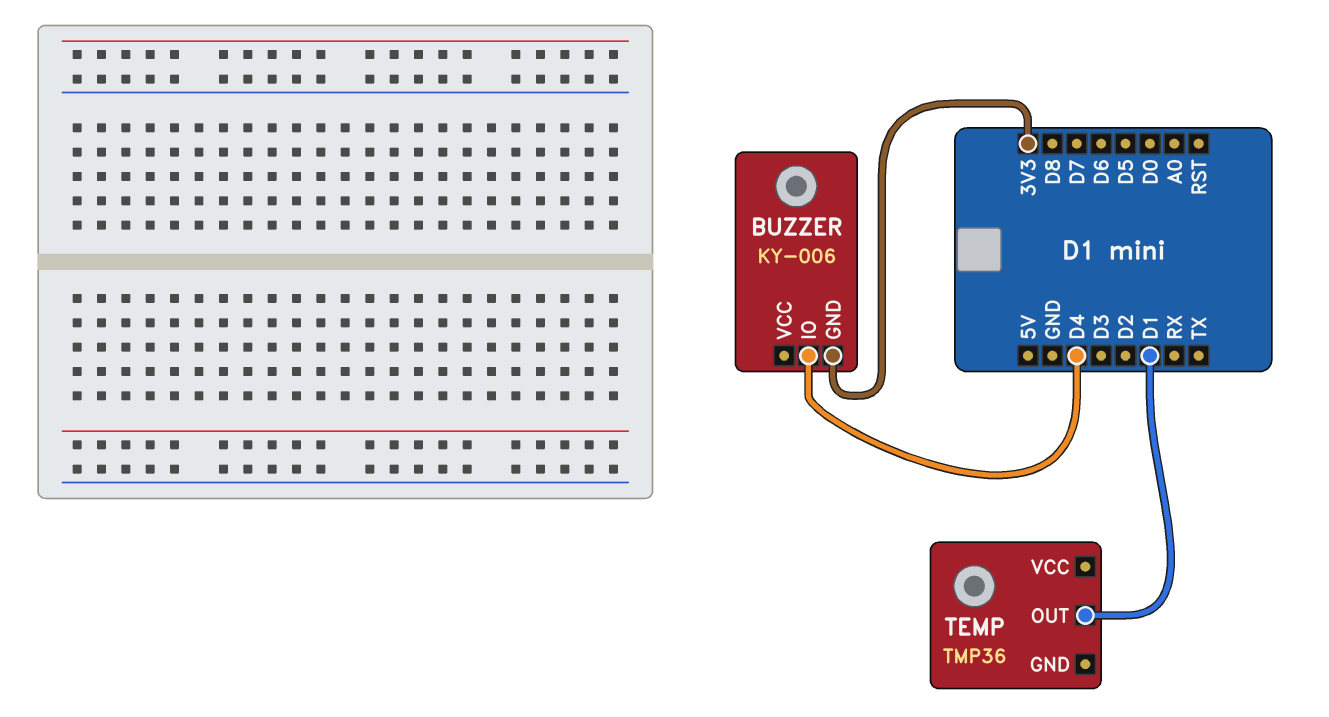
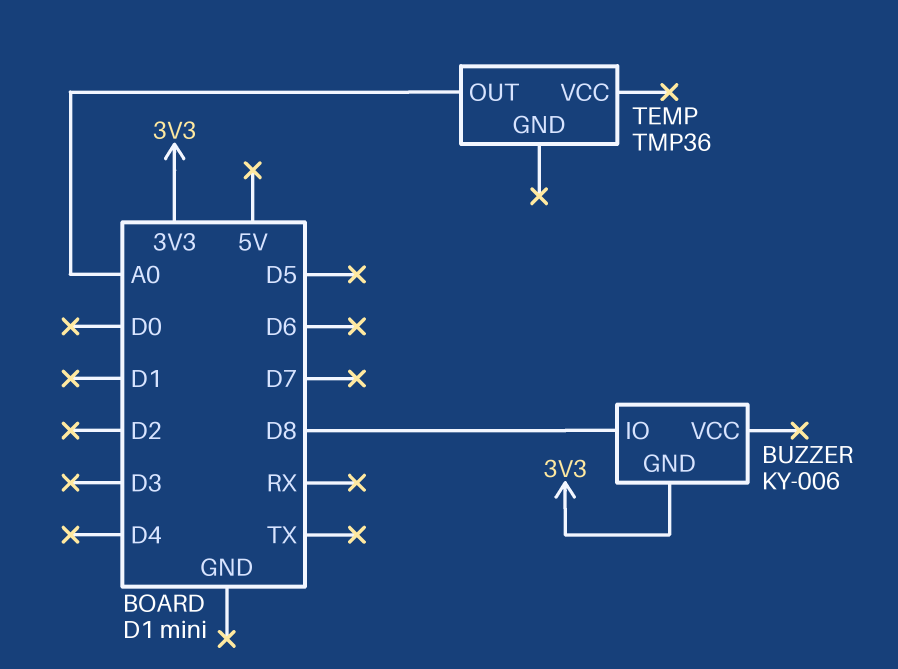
BUZZER pin IO: D4 -> D8
TEMP pin OUT: D1 -> A0

